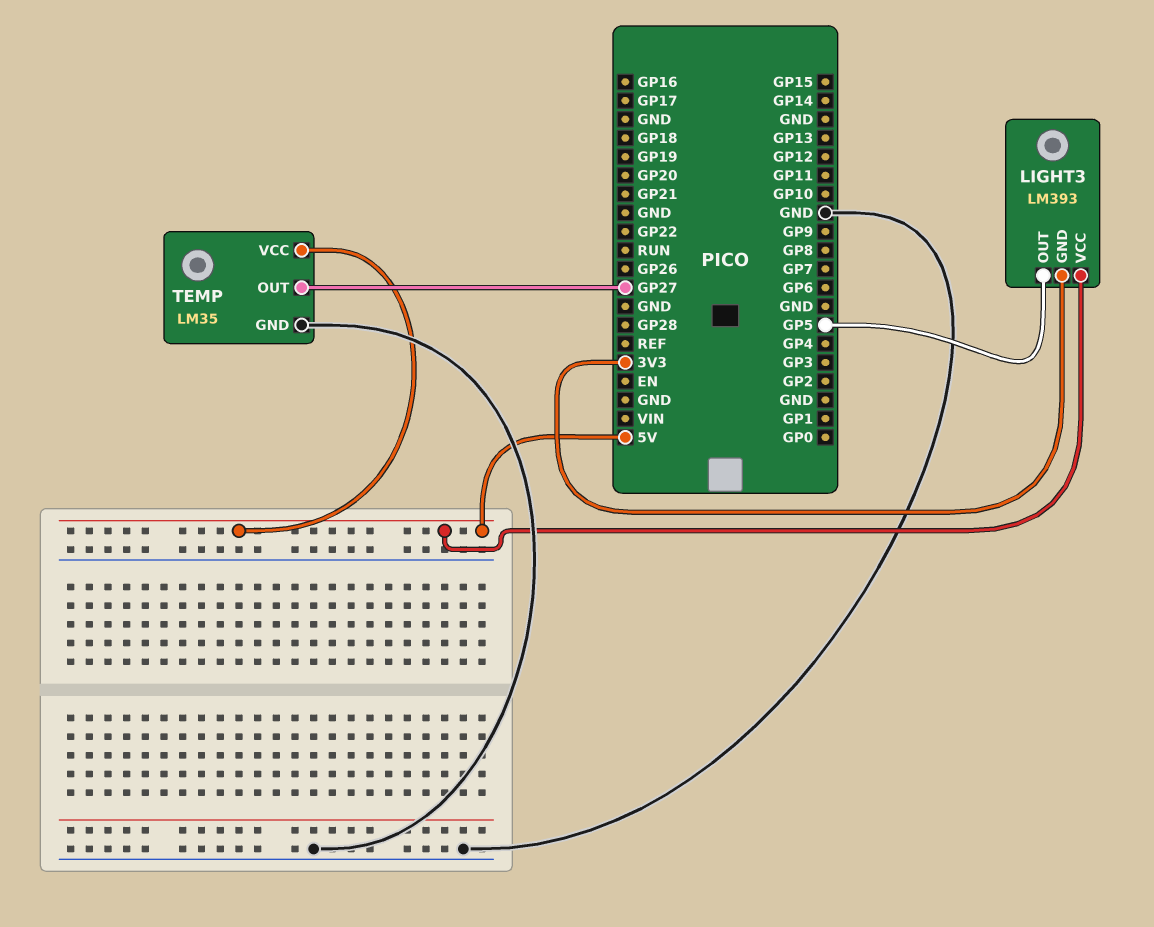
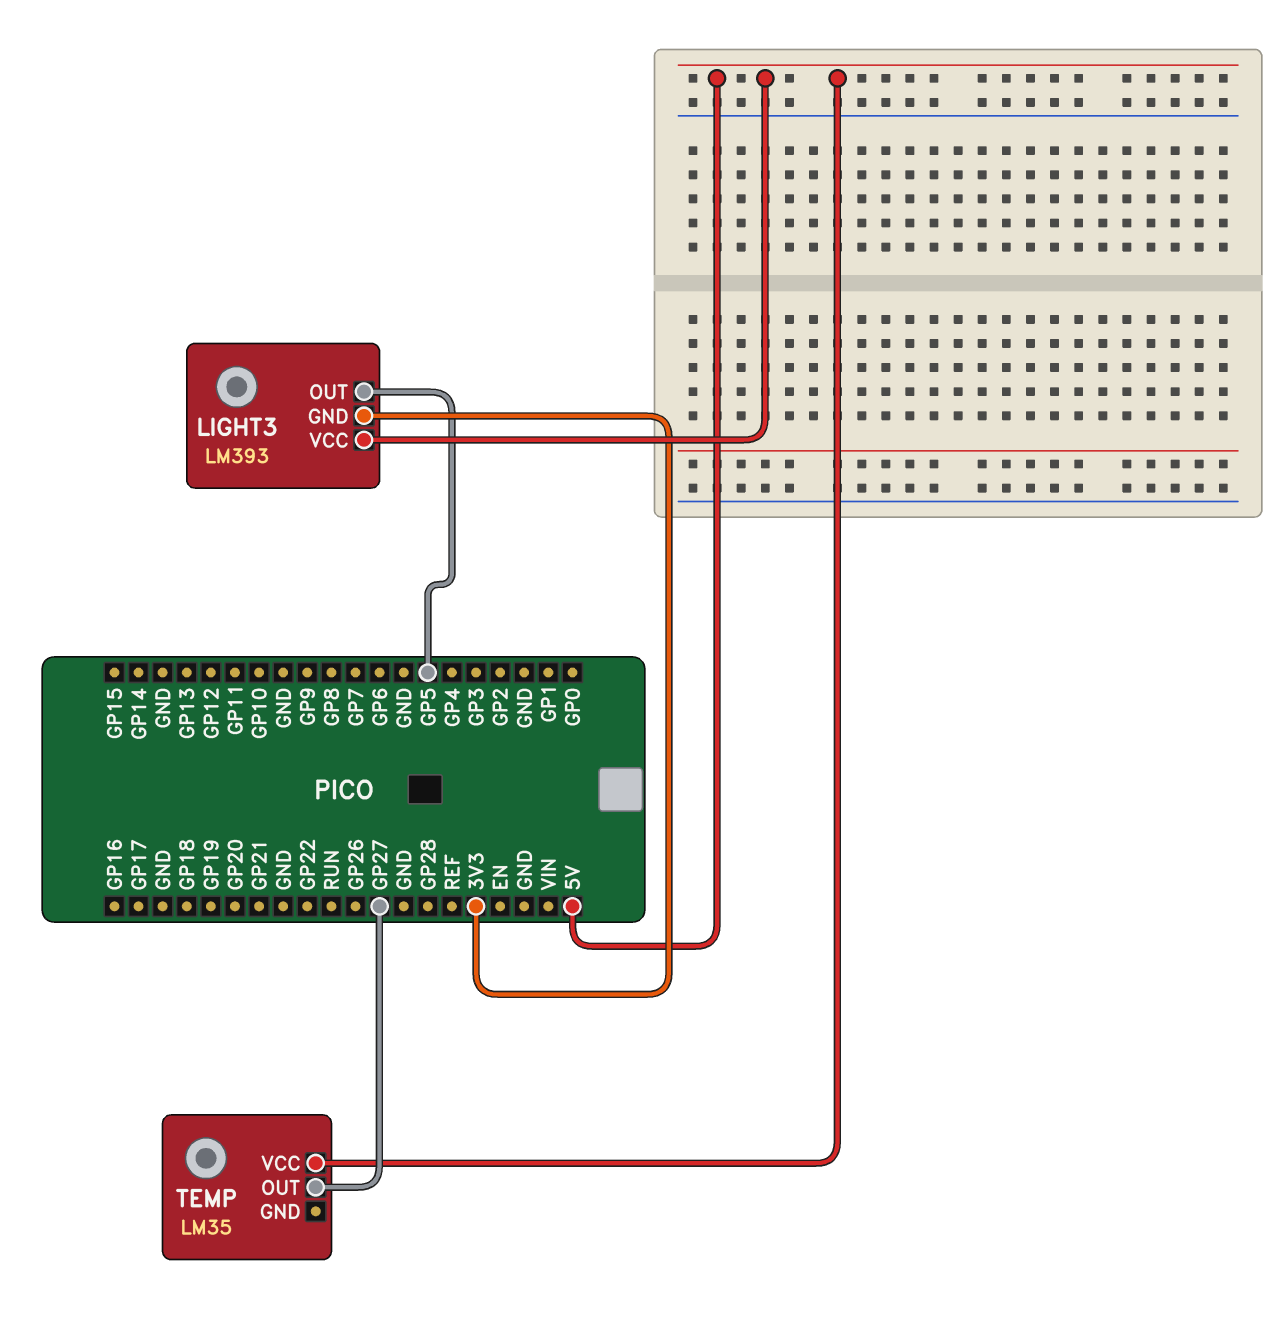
TEMP pin GND: GND -> none

